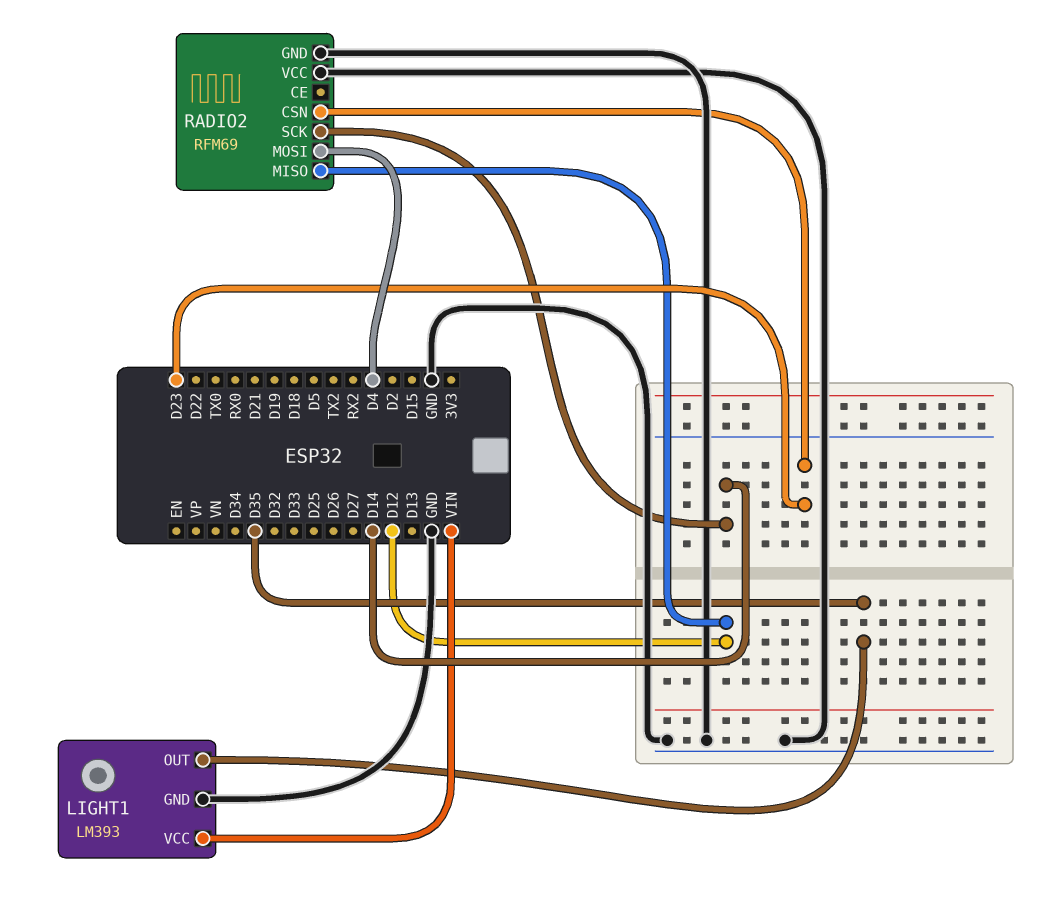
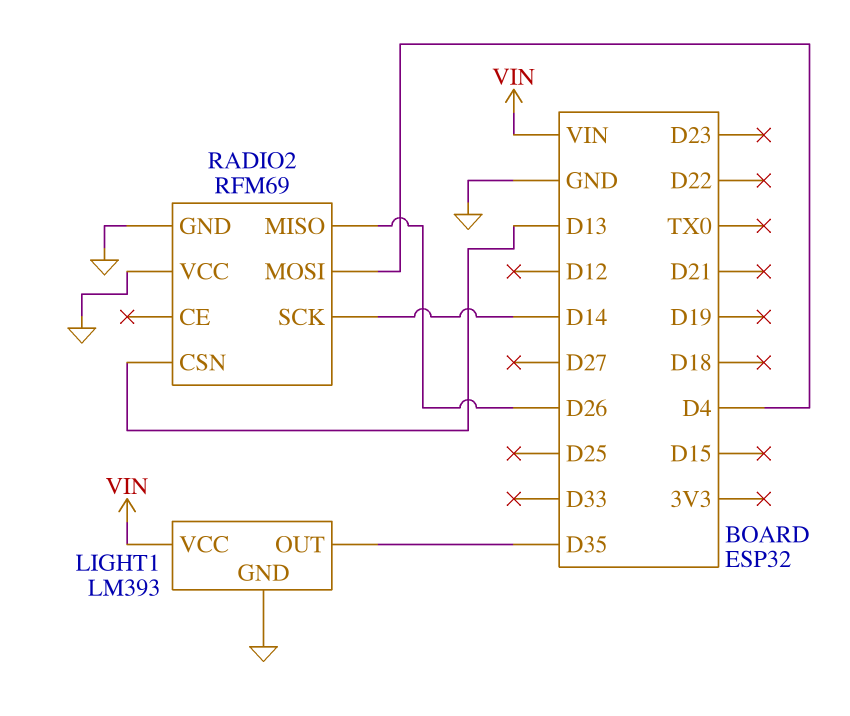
RADIO2 pin CSN: D23 -> D13
RADIO2 pin MISO: D12 -> D26

